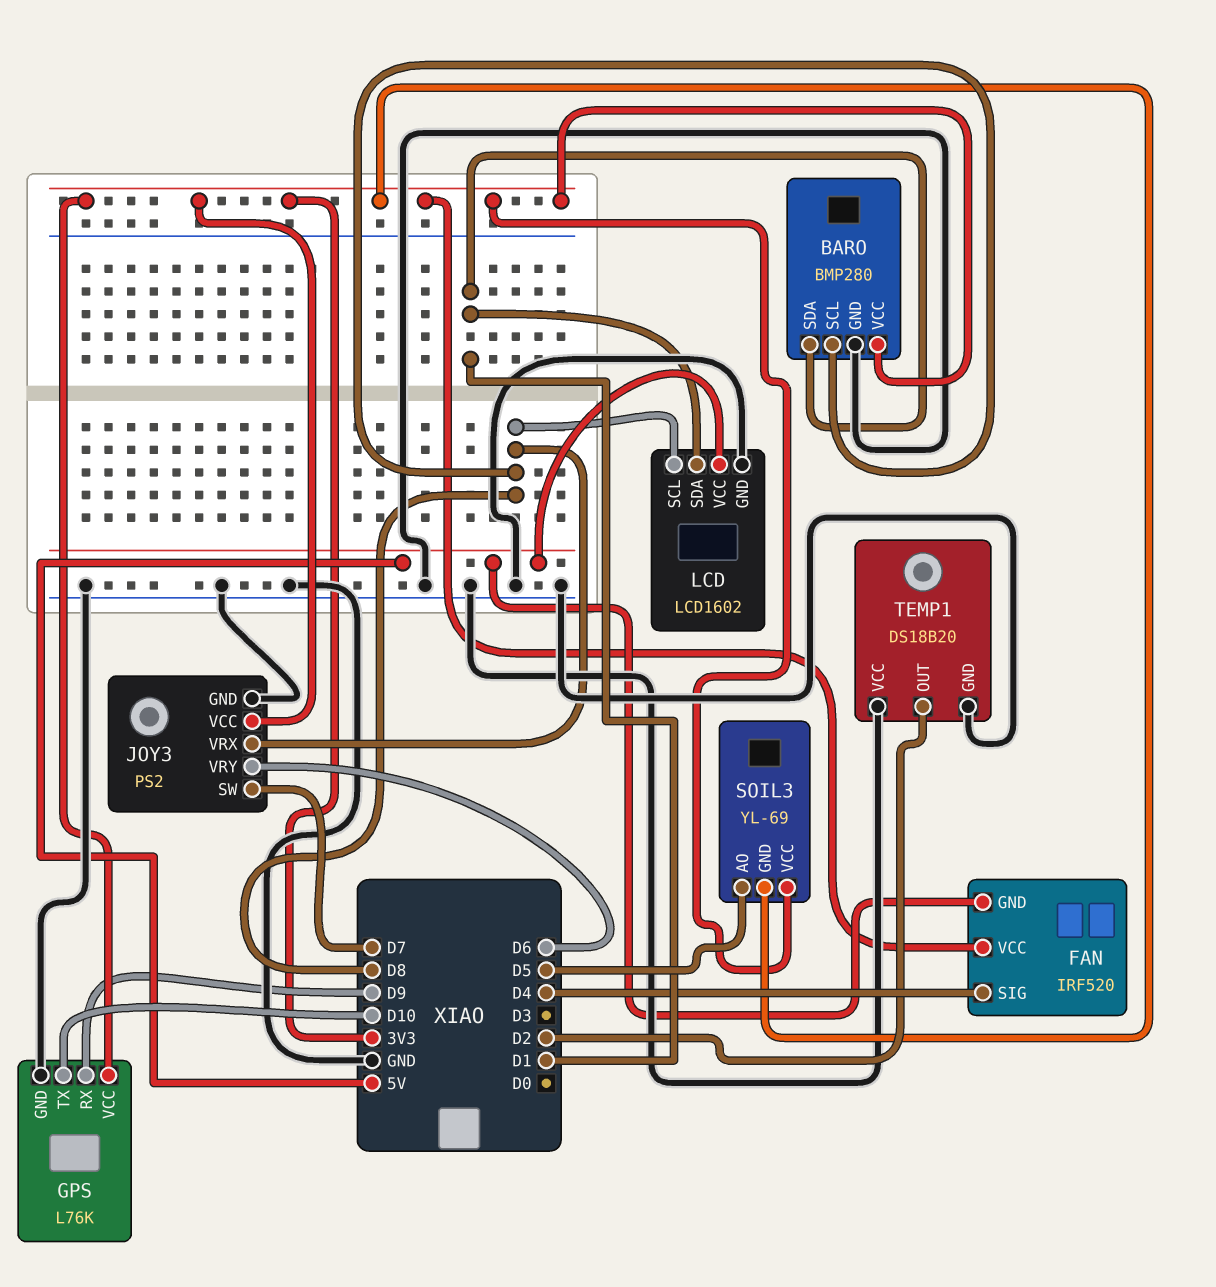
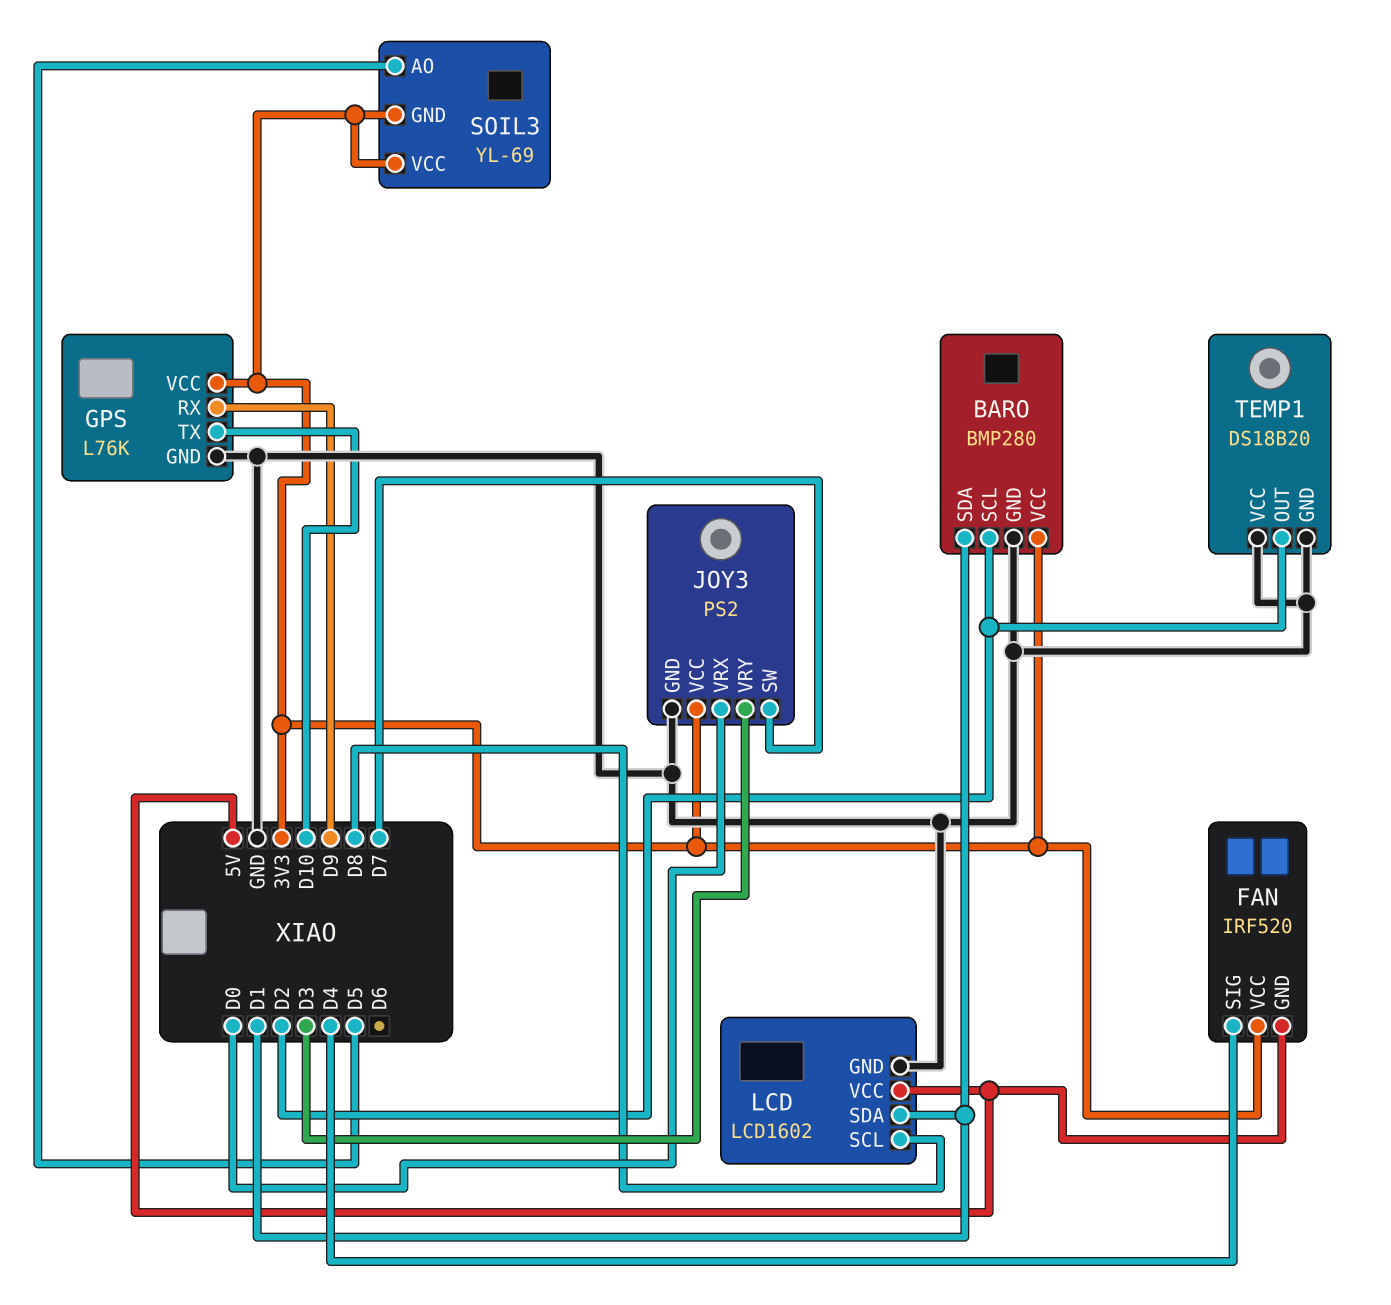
BARO pin SCL: D8 -> D2
JOY3 pin VRX: D8 -> D0
JOY3 pin VRY: D6 -> D3

